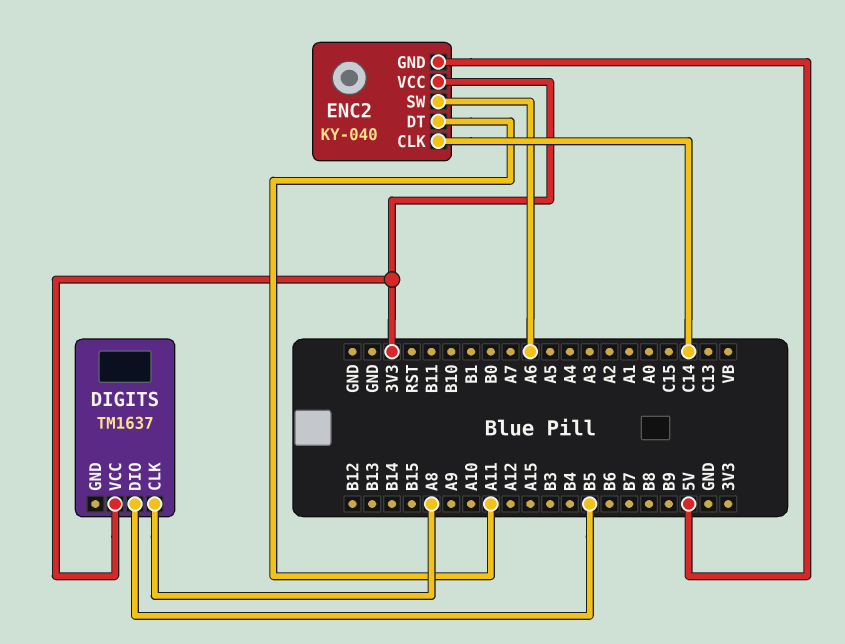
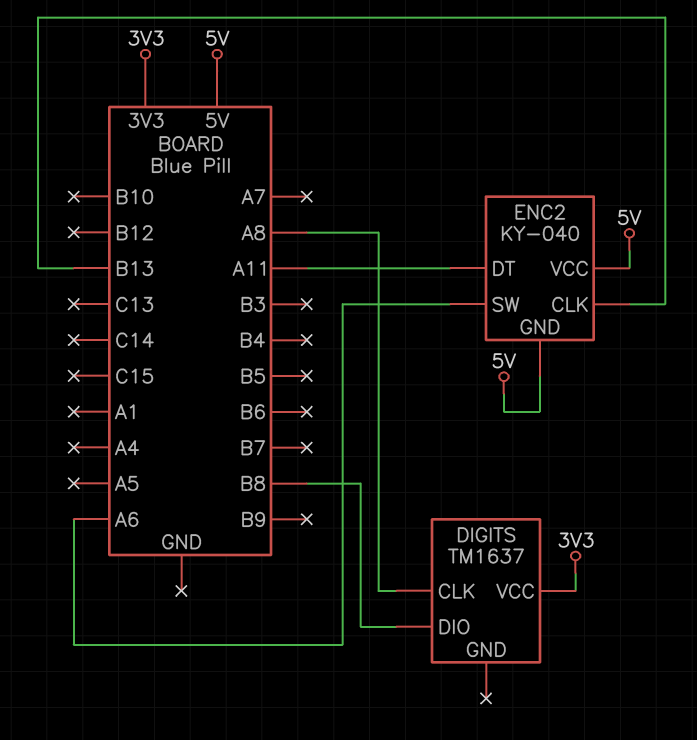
DIGITS pin DIO: B5 -> B8
ENC2 pin CLK: C14 -> B13
ENC2 pin VCC: 3V3 -> 5V

